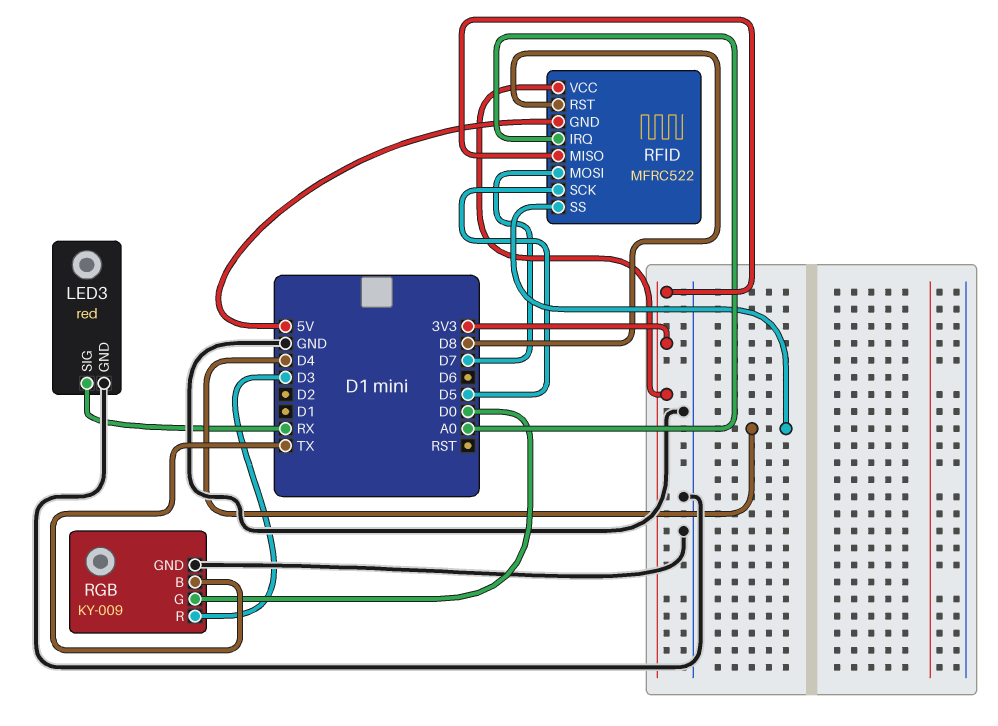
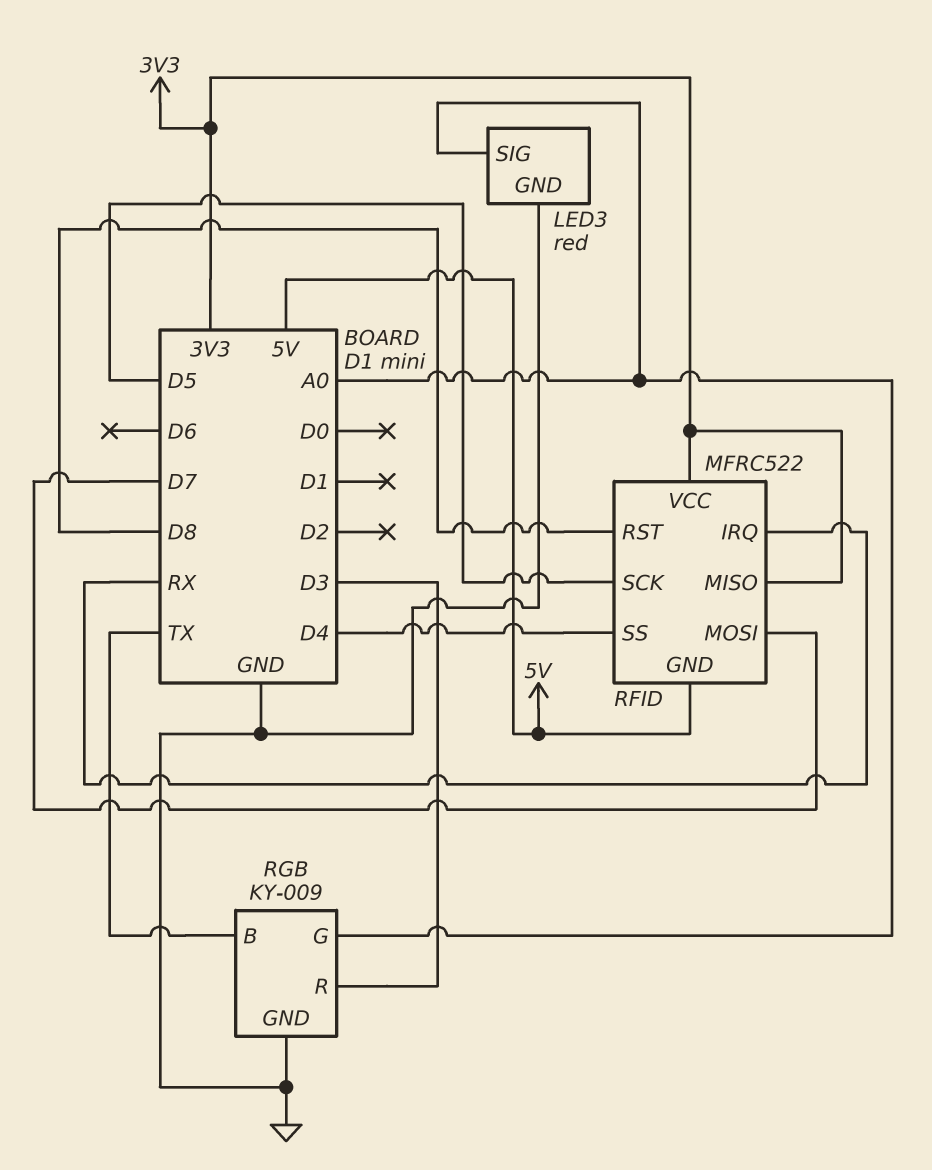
LED3 pin SIG: RX -> A0
RFID pin IRQ: A0 -> RX
RGB pin G: D0 -> A0

